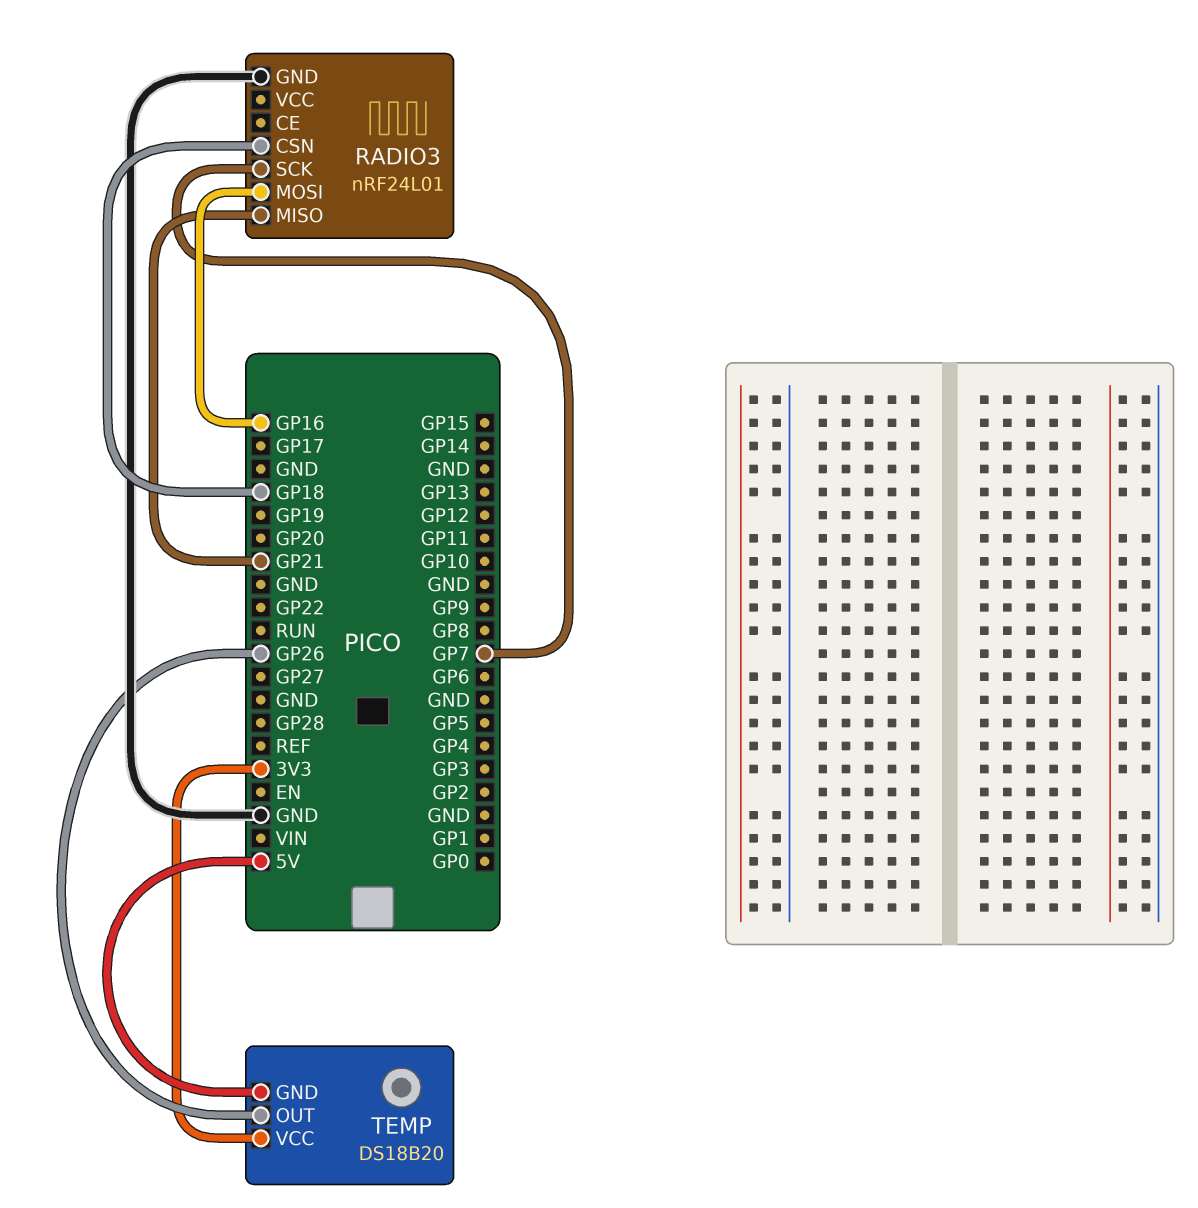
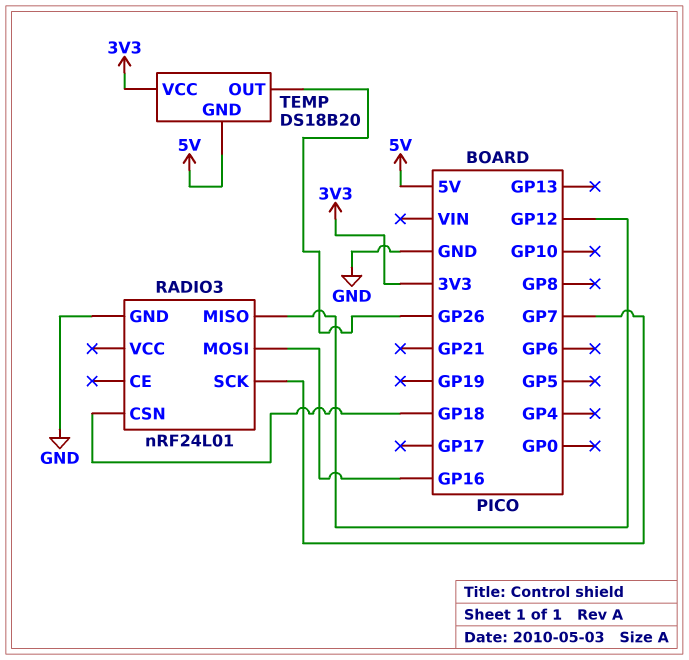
RADIO3 pin MISO: GP21 -> GP12

